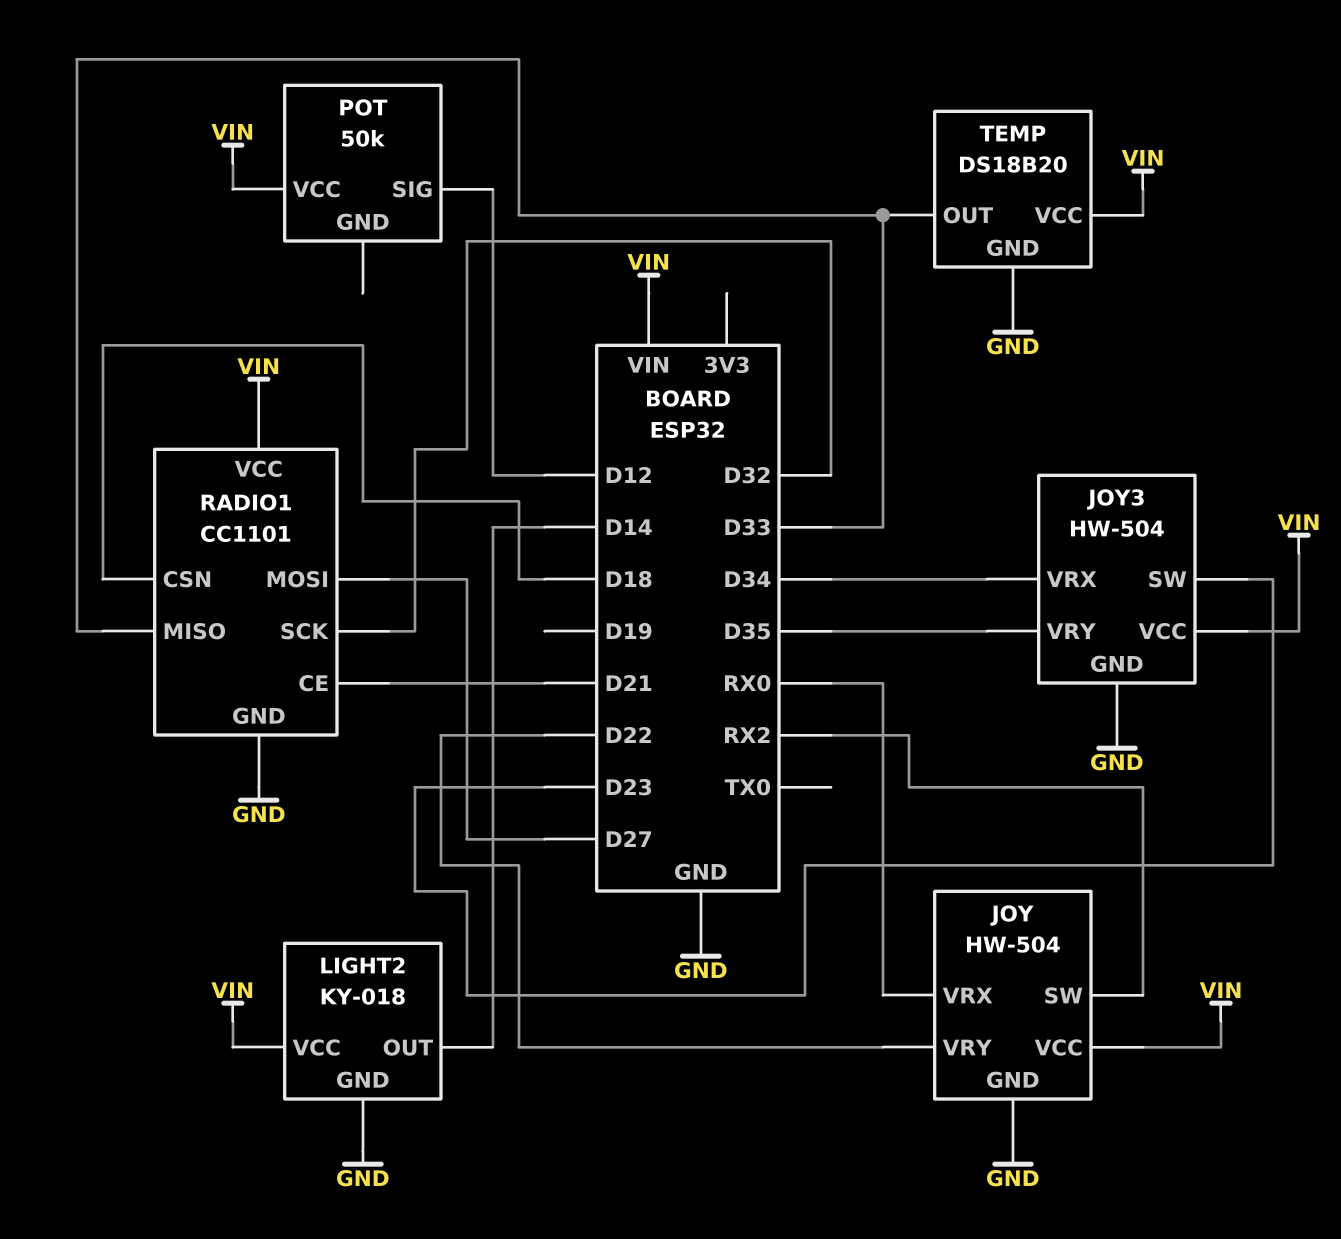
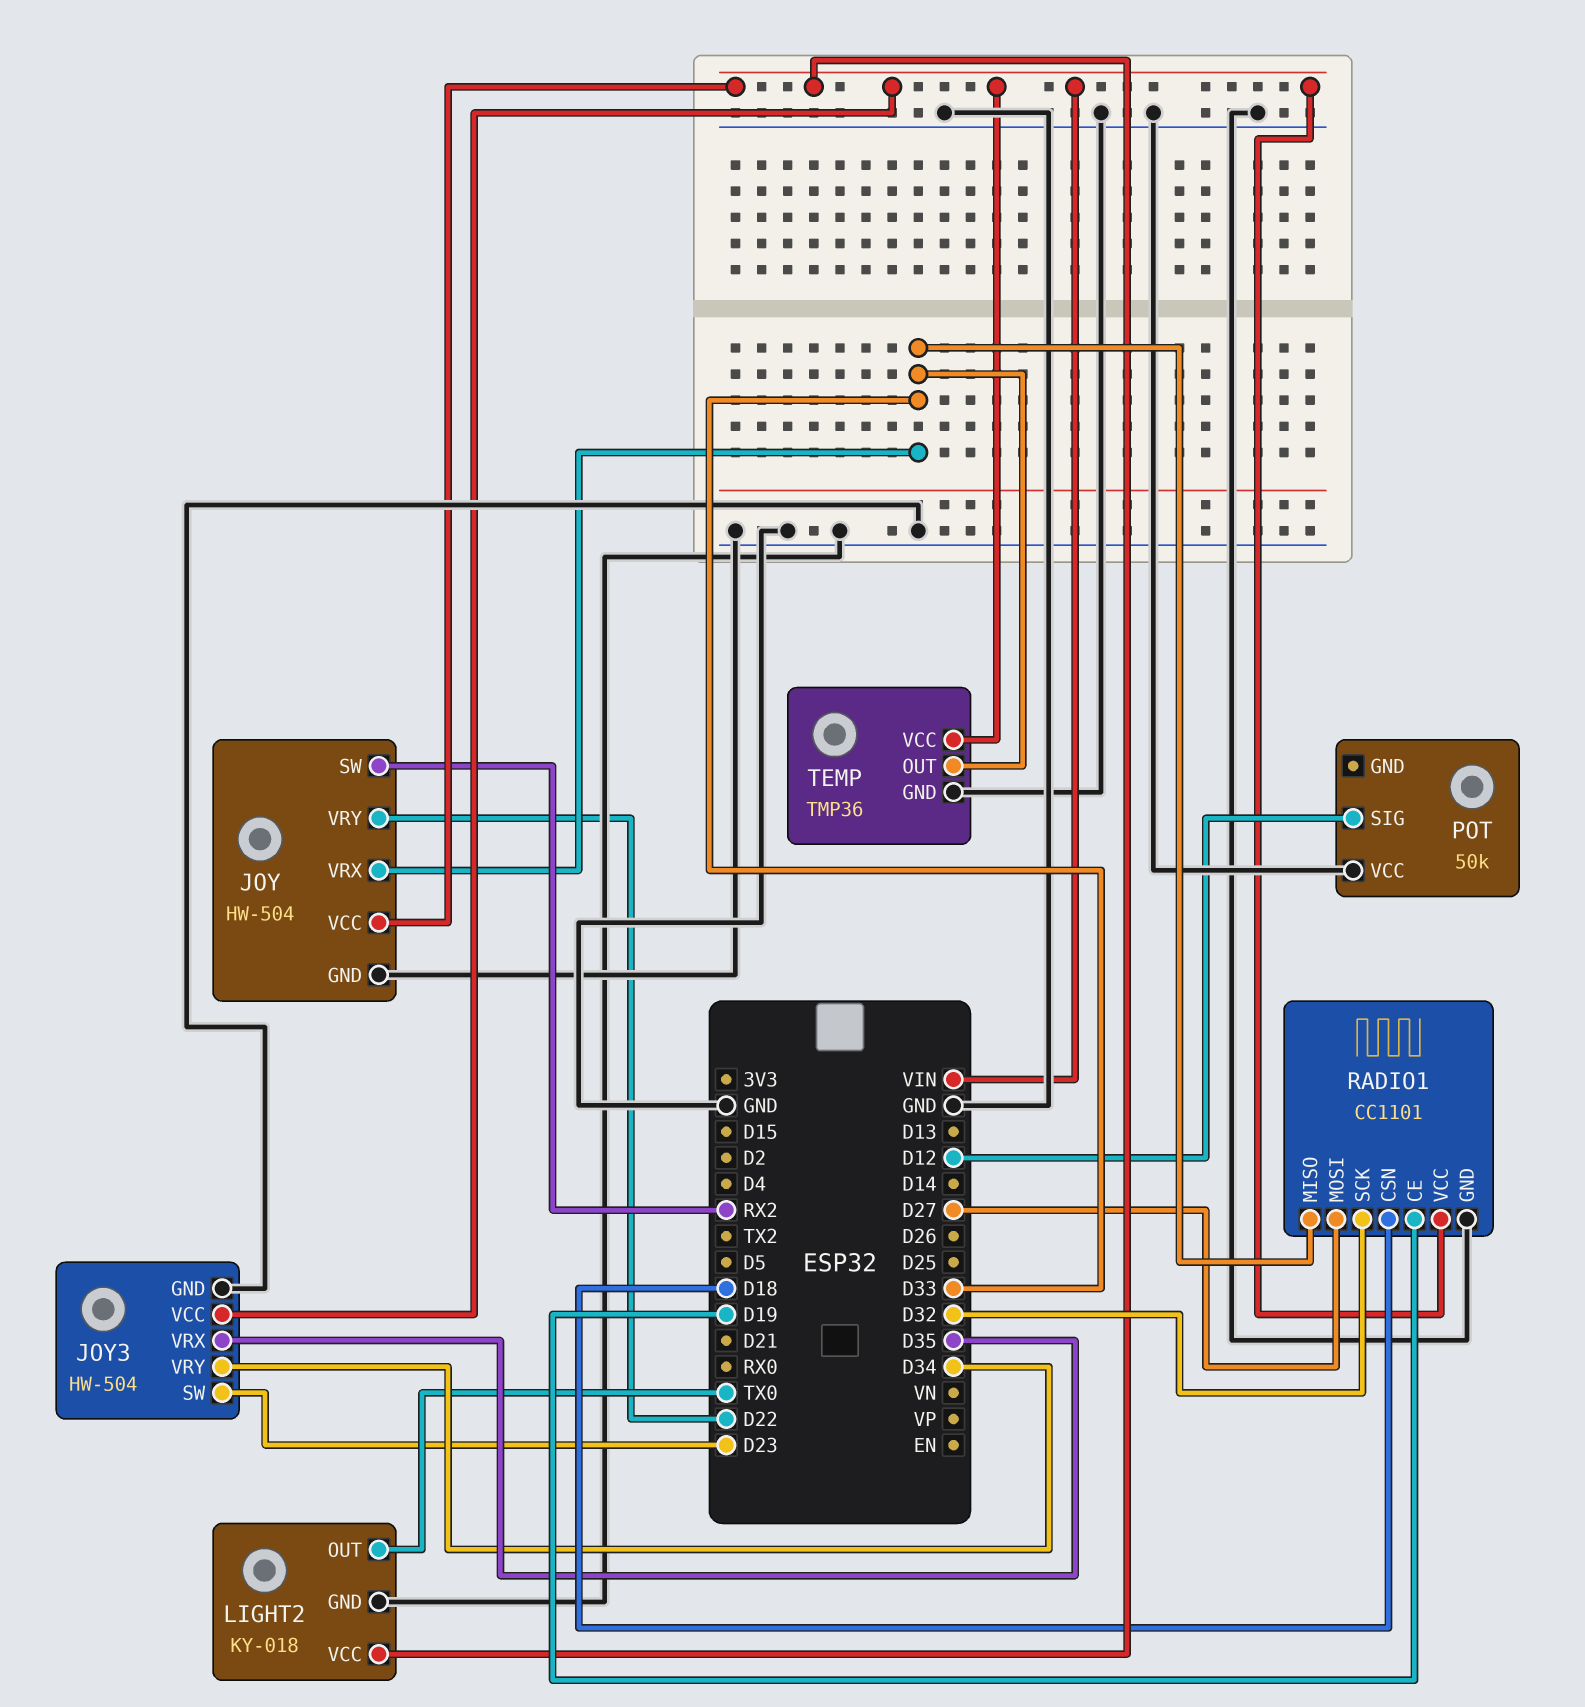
JOY pin VRX: RX0 -> D33
JOY3 pin VRX: D34 -> D35
JOY3 pin VRY: D35 -> D34
LIGHT2 pin OUT: D14 -> TX0
POT pin VCC: VIN -> GND
RADIO1 pin CE: D21 -> D19
TEMP: DS18B20 -> TMP36

